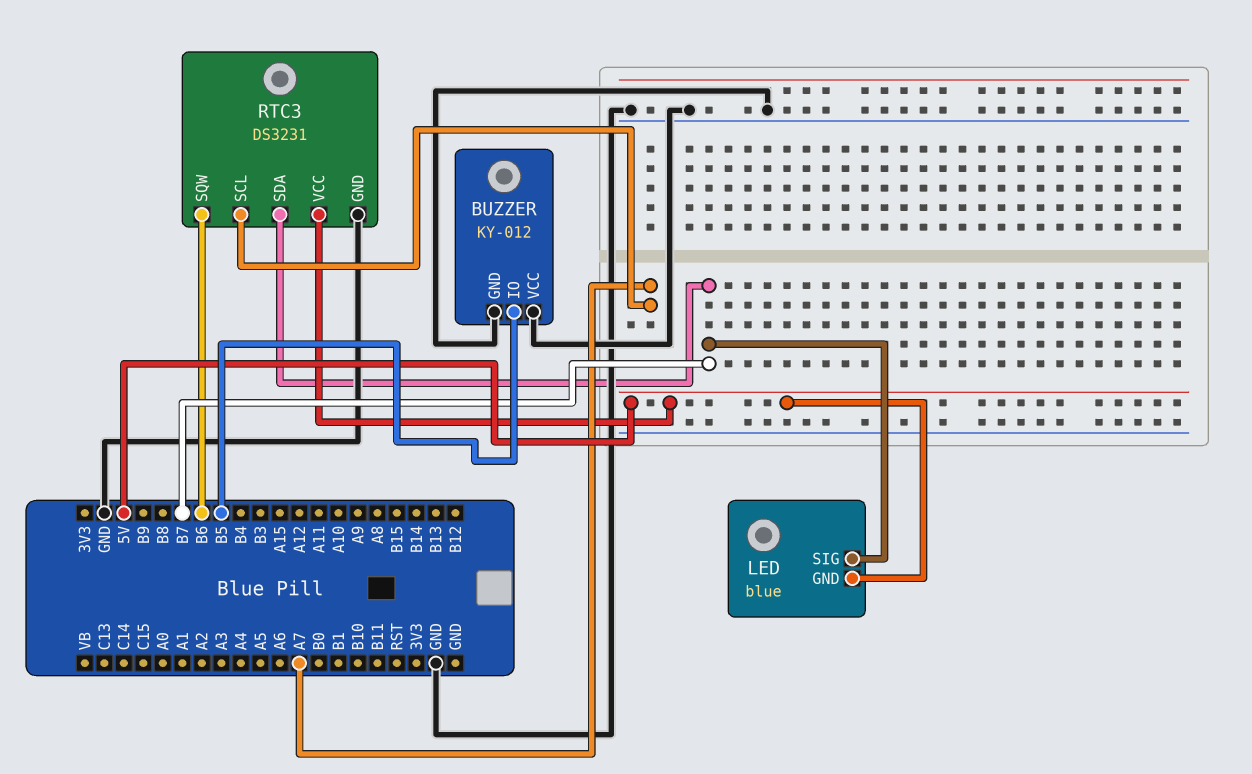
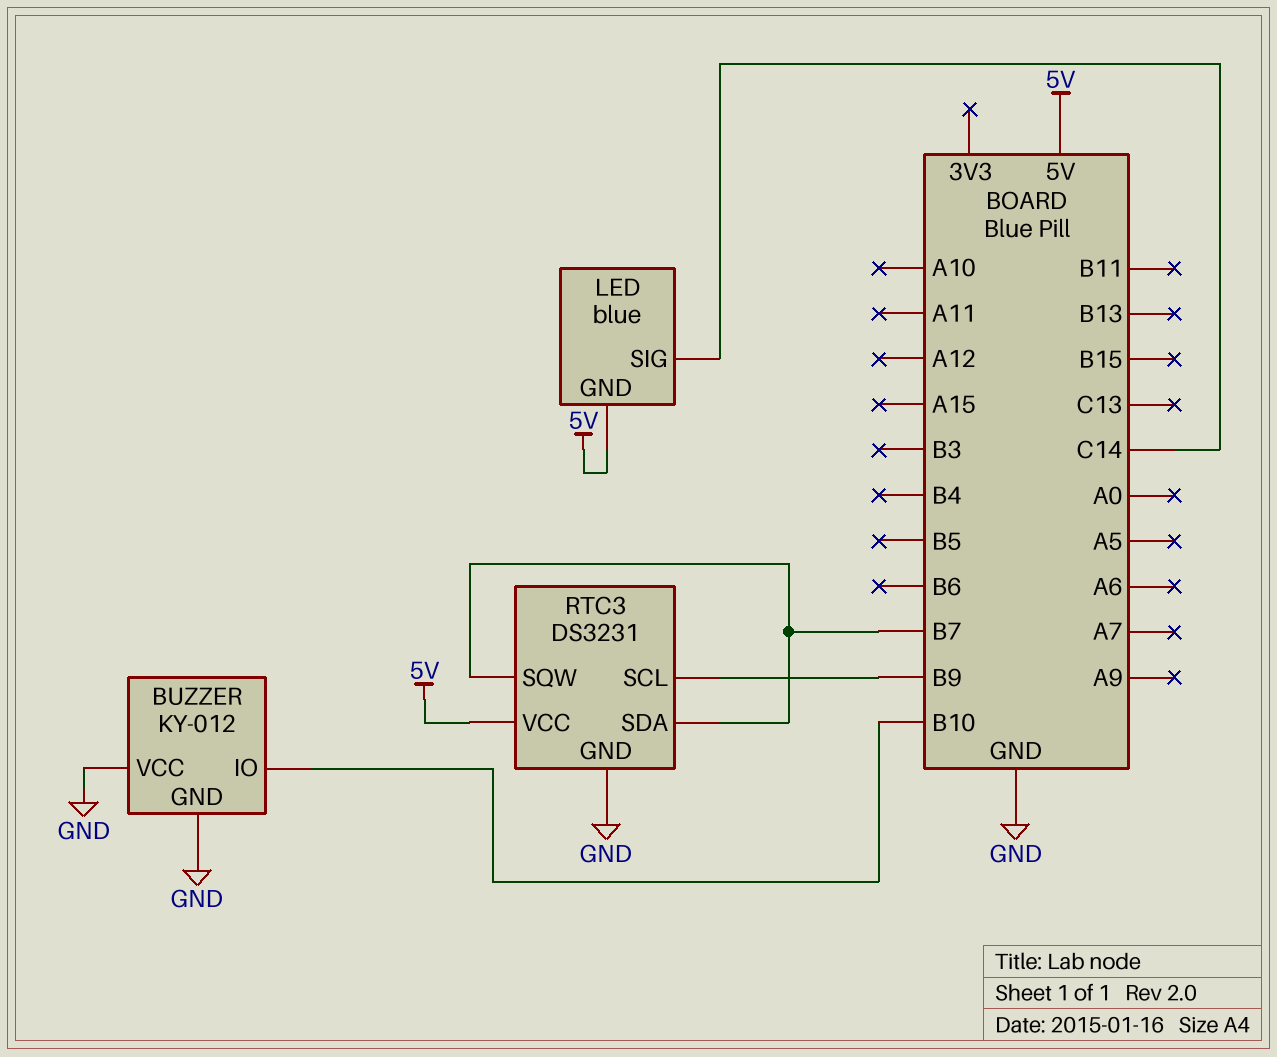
BUZZER pin IO: B5 -> B10
LED pin SIG: B7 -> C14
RTC3 pin SCL: A7 -> B9
RTC3 pin SQW: B6 -> B7

